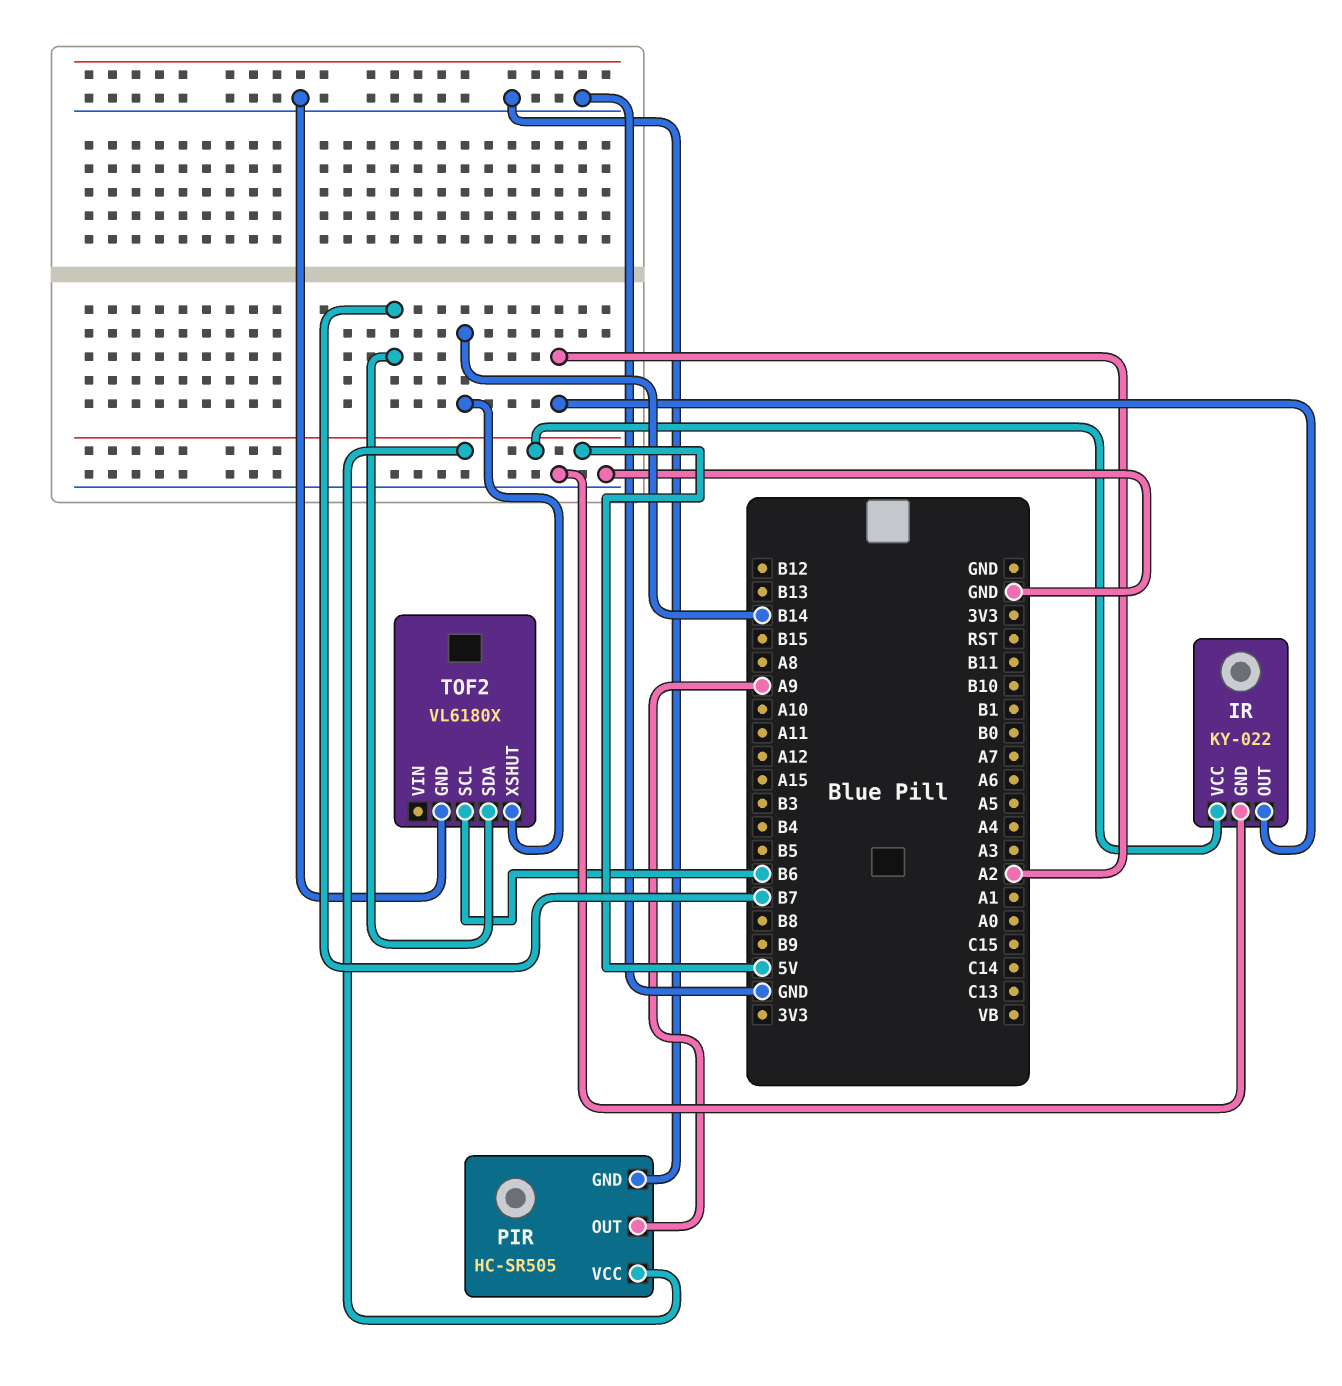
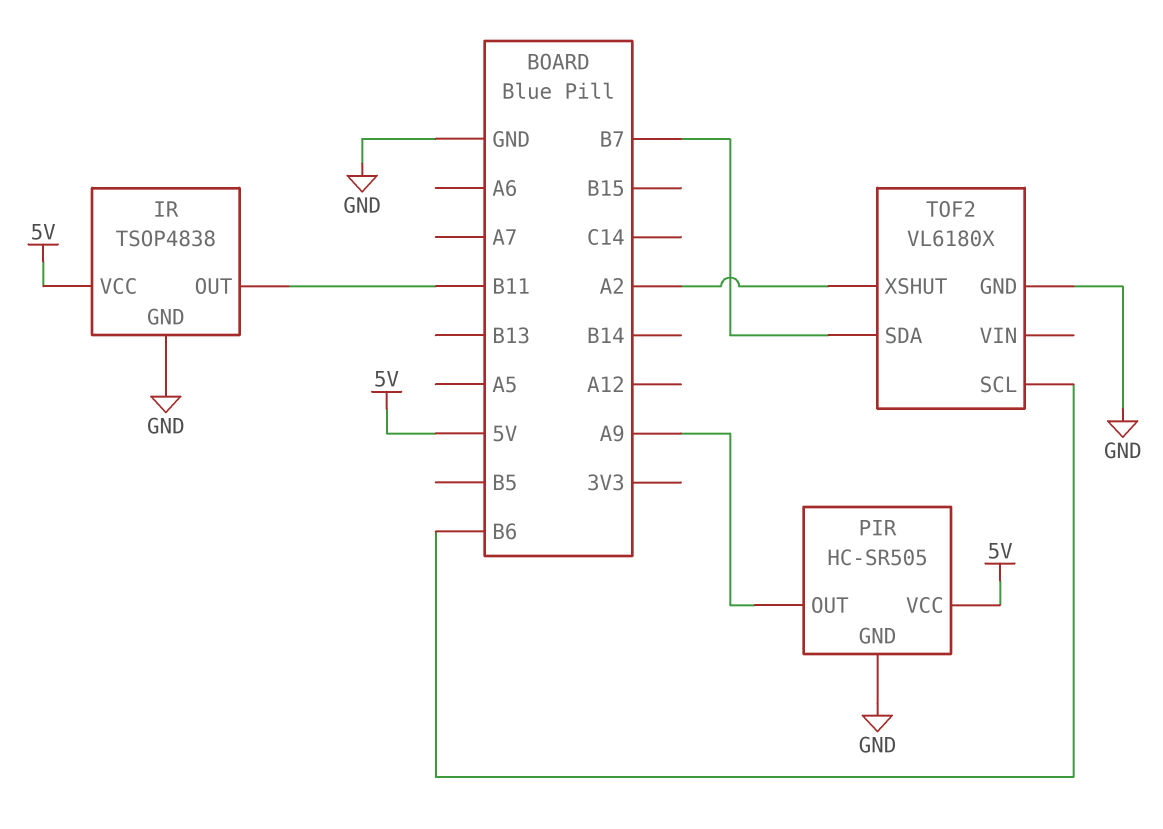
IR: KY-022 -> TSOP4838
IR pin OUT: A2 -> B11
TOF2 pin XSHUT: B14 -> A2

